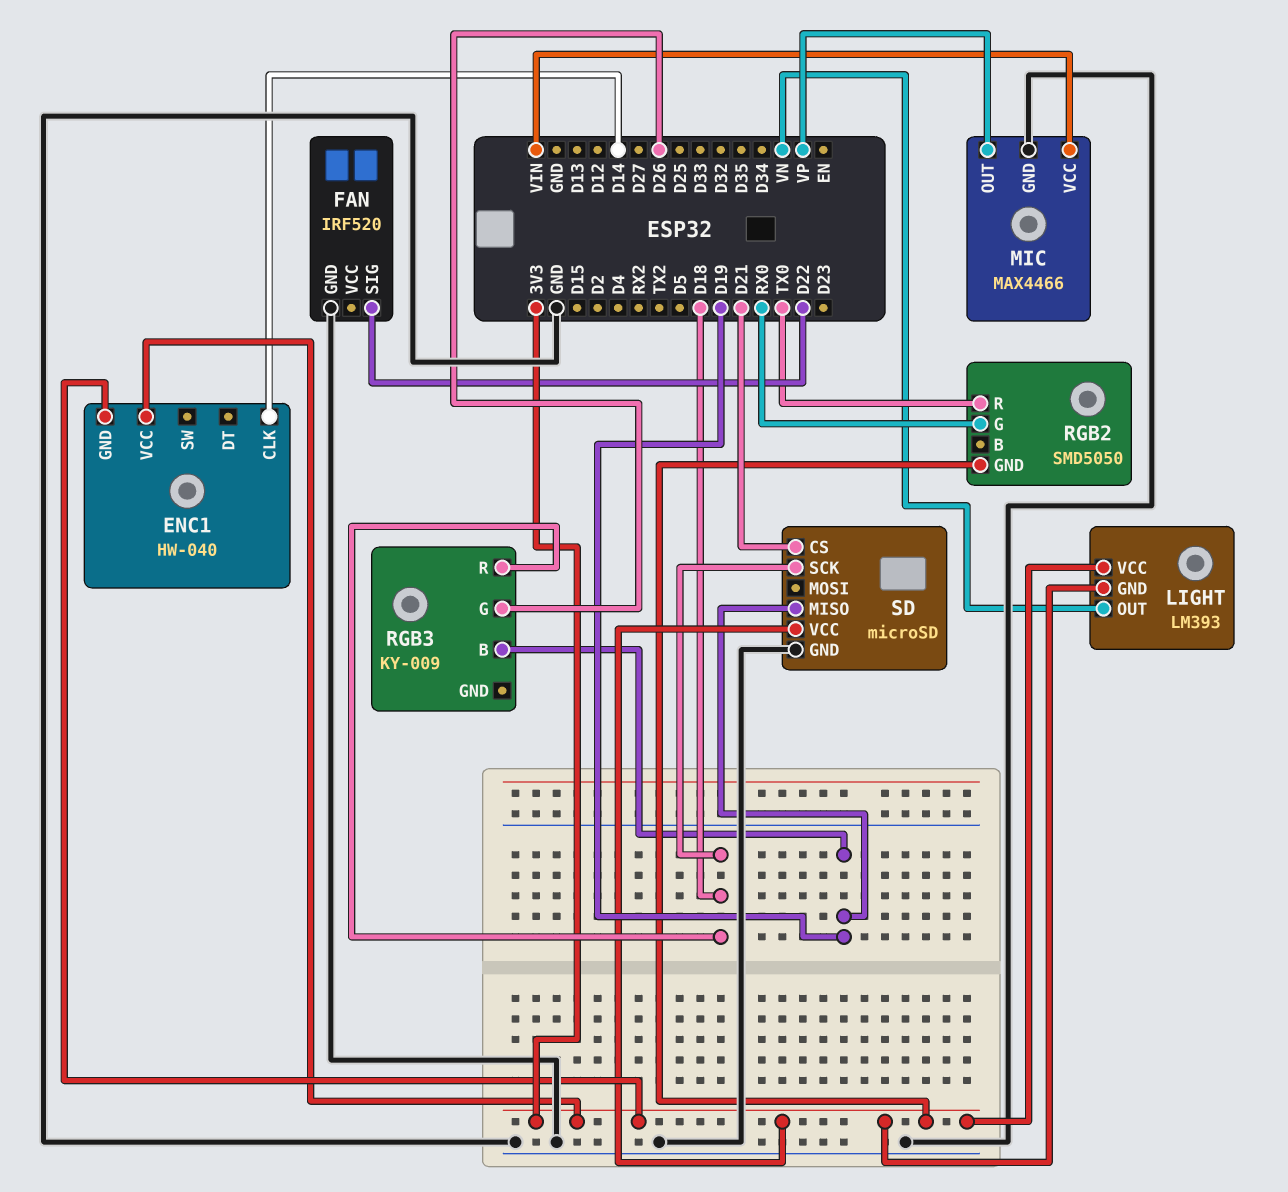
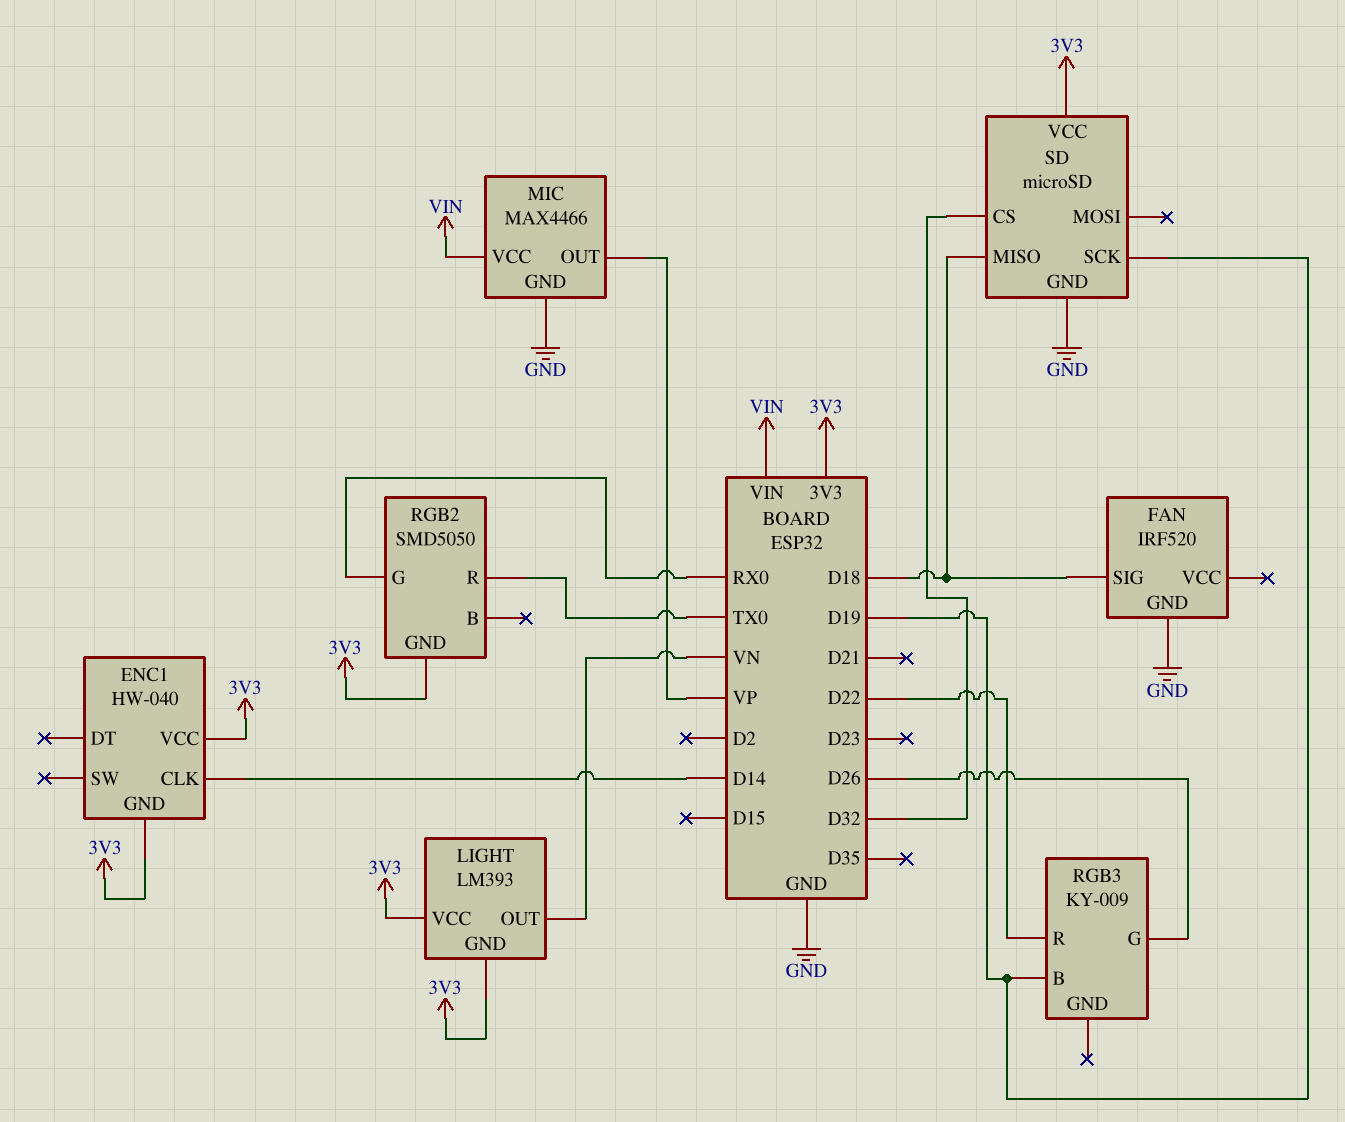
FAN pin SIG: D22 -> D18
RGB3 pin R: D18 -> D22
SD pin CS: D21 -> D32
SD pin MISO: D19 -> D18
SD pin SCK: D18 -> D19

